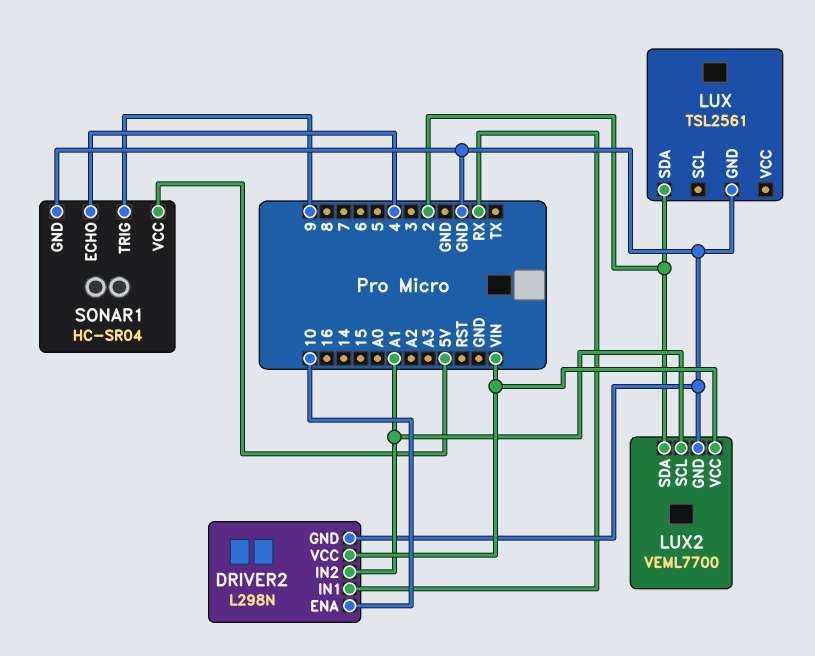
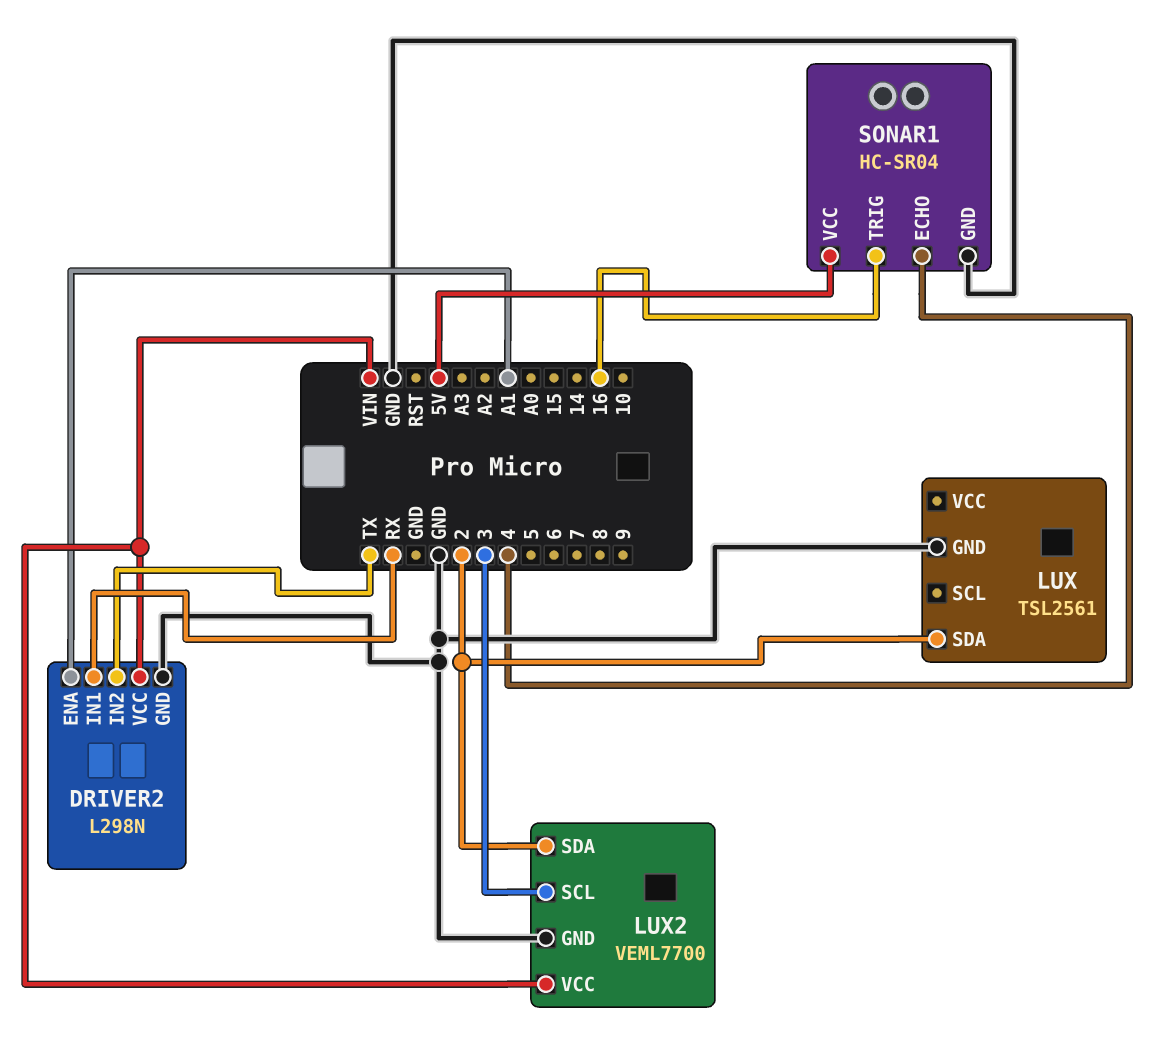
DRIVER2 pin ENA: 10 -> A1
DRIVER2 pin IN2: A1 -> TX
LUX2 pin SCL: A1 -> 3
SONAR1 pin TRIG: 9 -> 16

